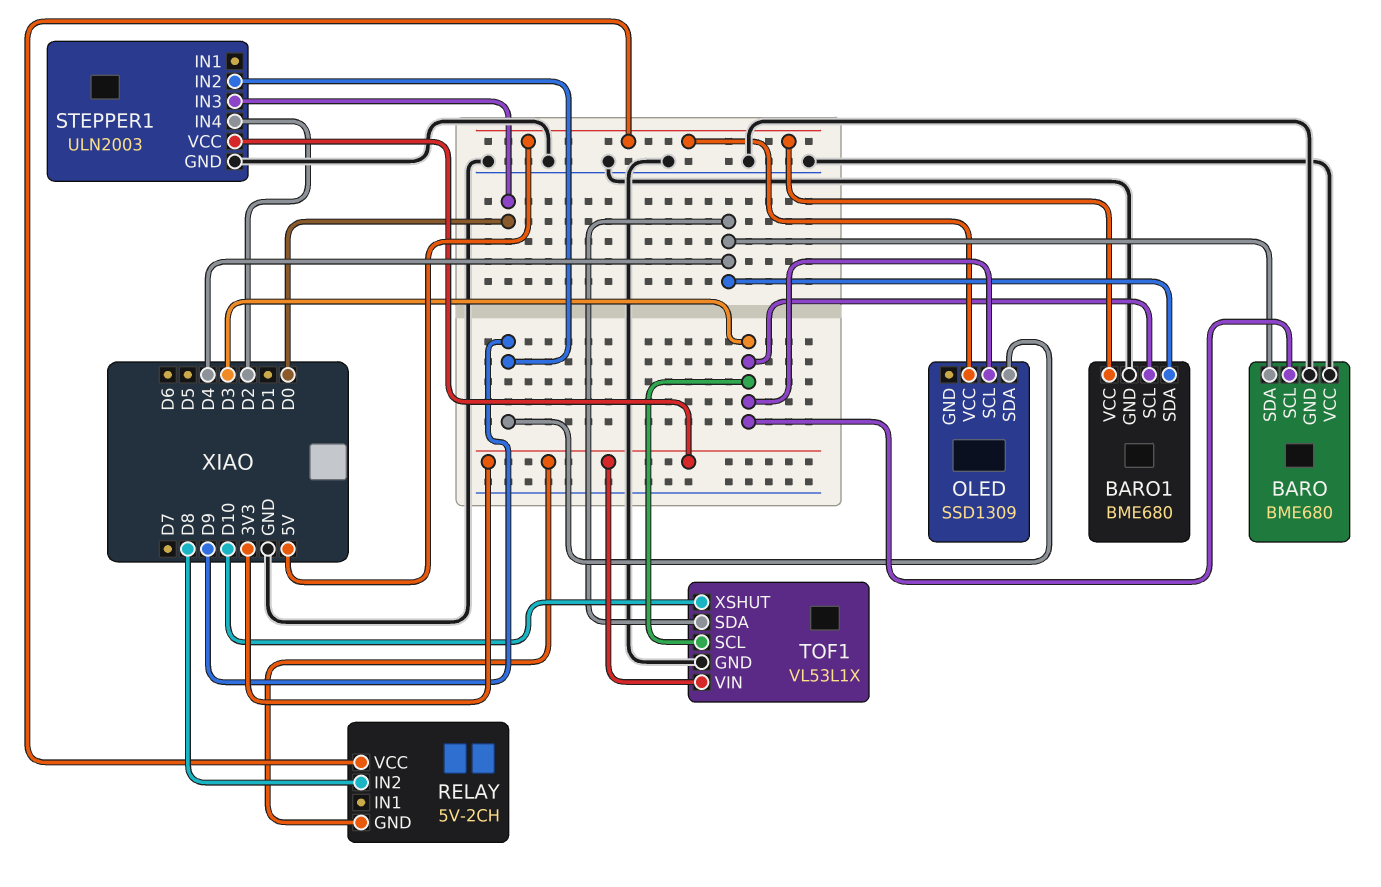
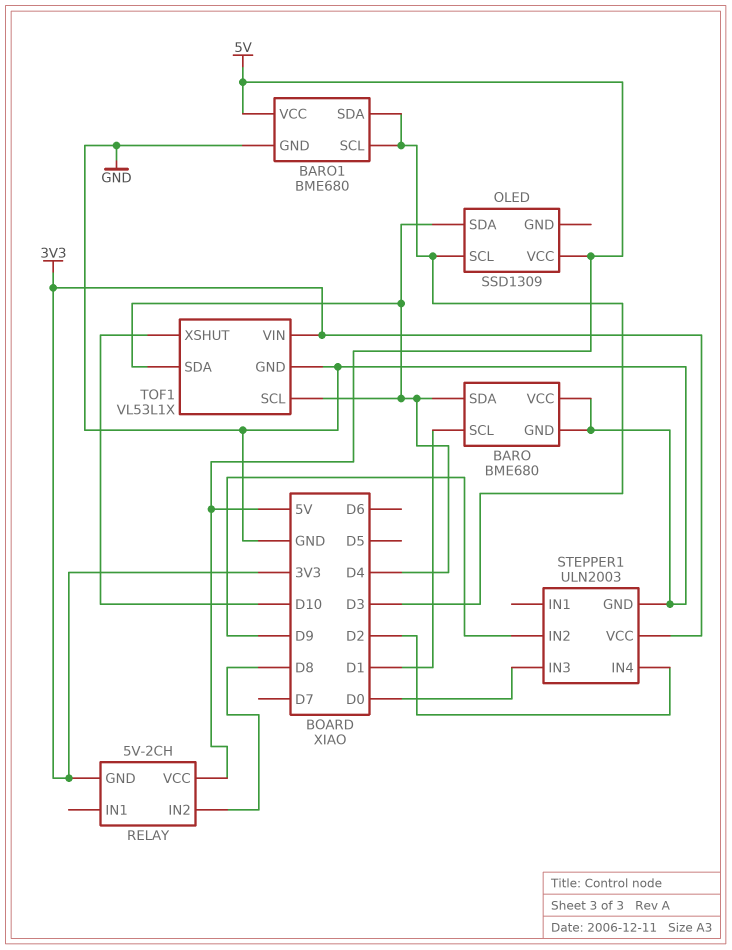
BARO pin SCL: D3 -> D1
BARO1 pin SDA: D4 -> D3
OLED pin SDA: D9 -> D4
TOF1 pin SCL: D3 -> D4

